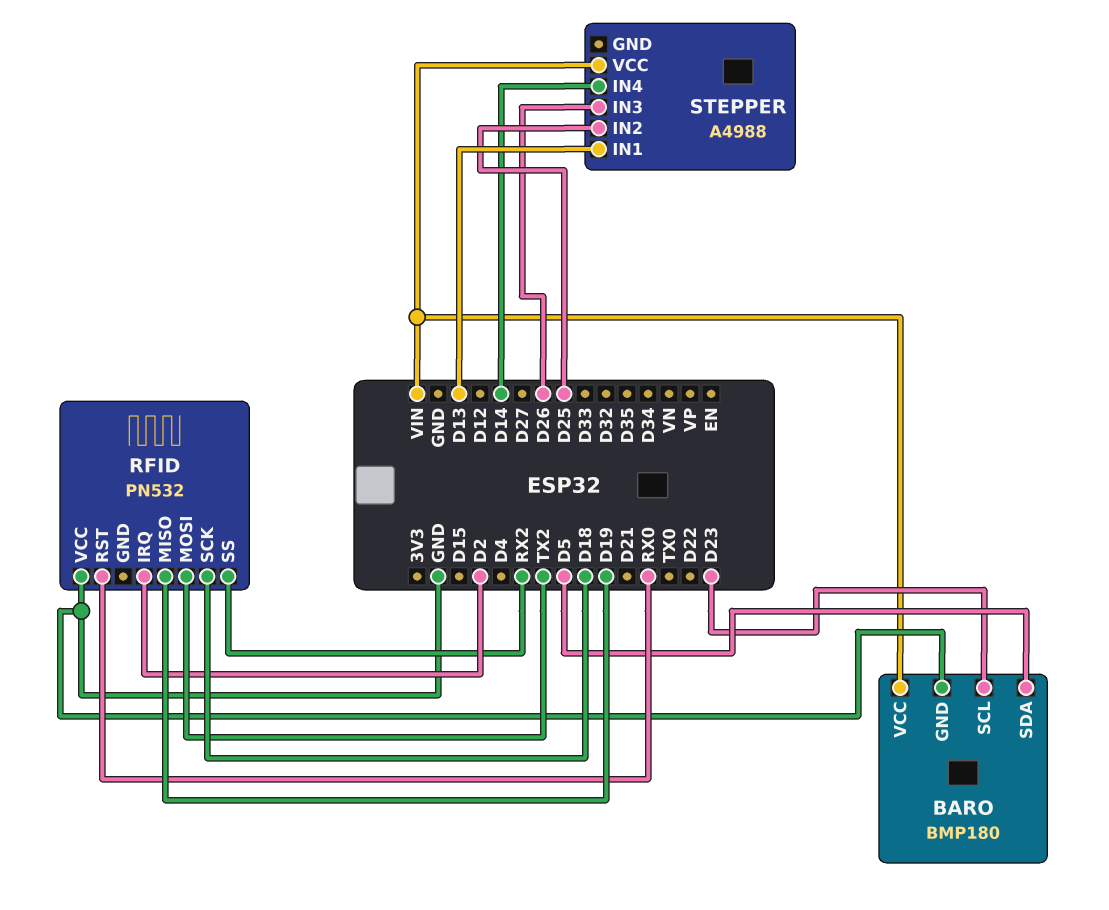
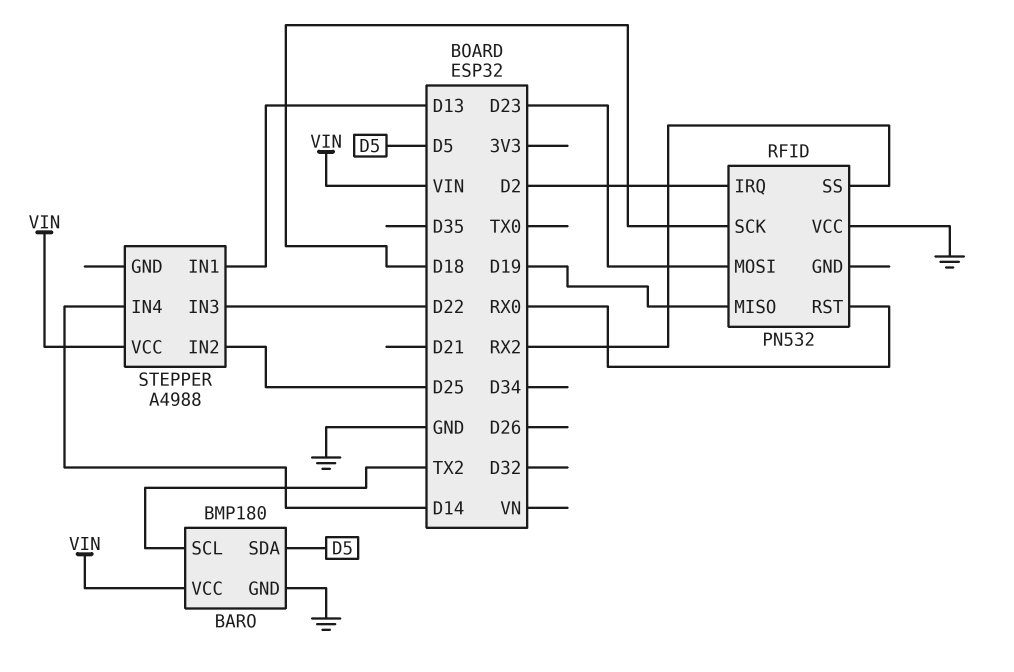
BARO pin SCL: D23 -> TX2
RFID pin MOSI: TX2 -> D23
STEPPER pin IN3: D26 -> D22

